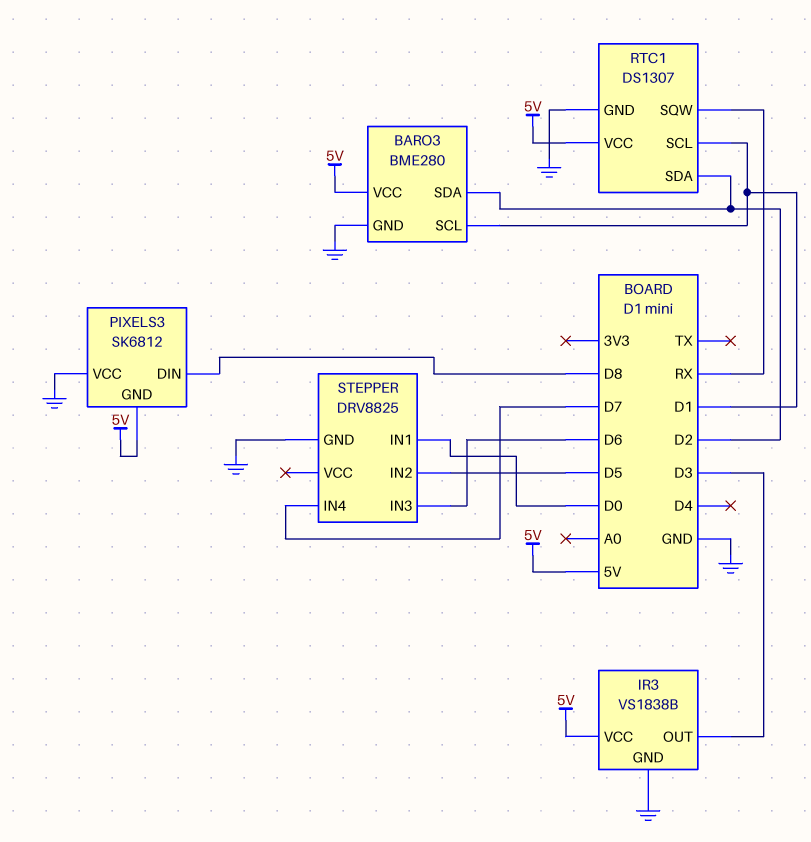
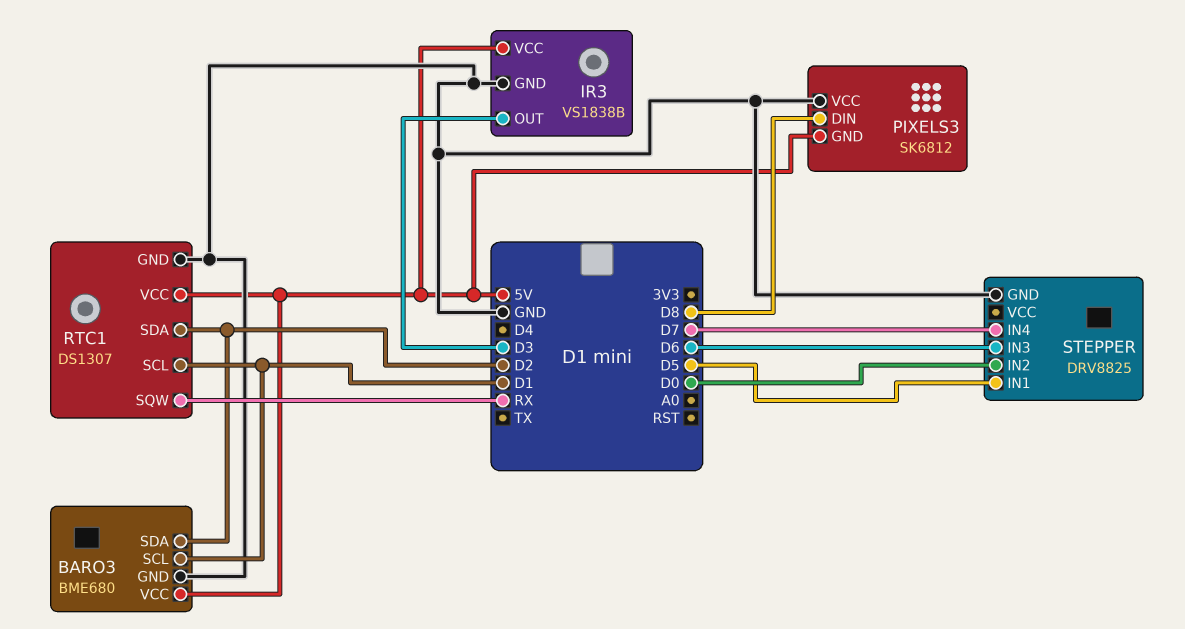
BARO3: BME280 -> BME680
STEPPER pin IN1: D0 -> D5
STEPPER pin IN2: D5 -> D0

